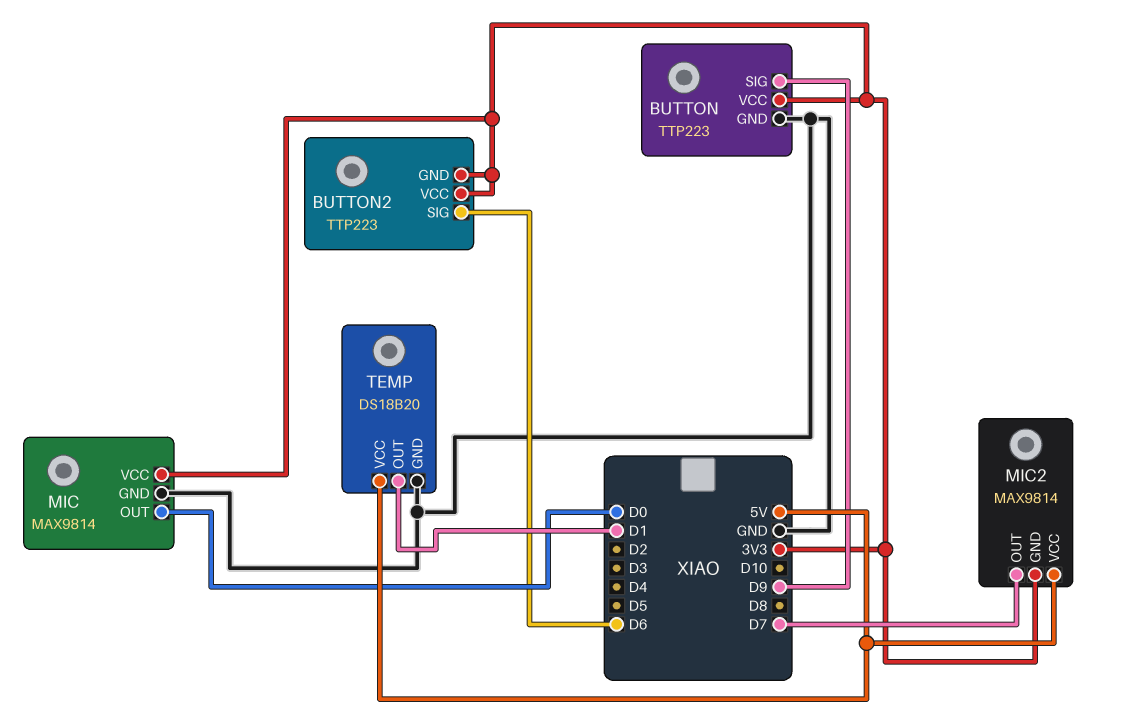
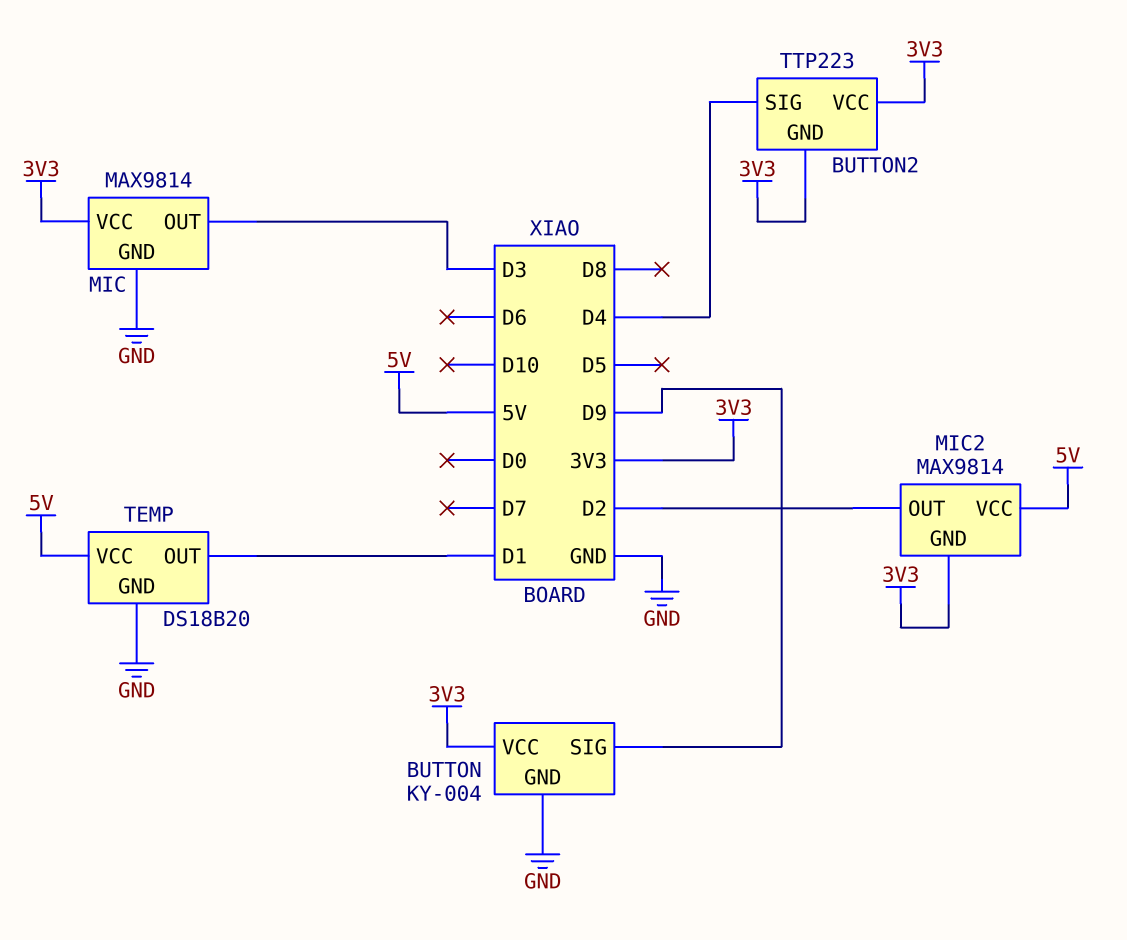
BUTTON: TTP223 -> KY-004
BUTTON2 pin SIG: D6 -> D4
MIC pin OUT: D0 -> D3
MIC2 pin OUT: D7 -> D2

